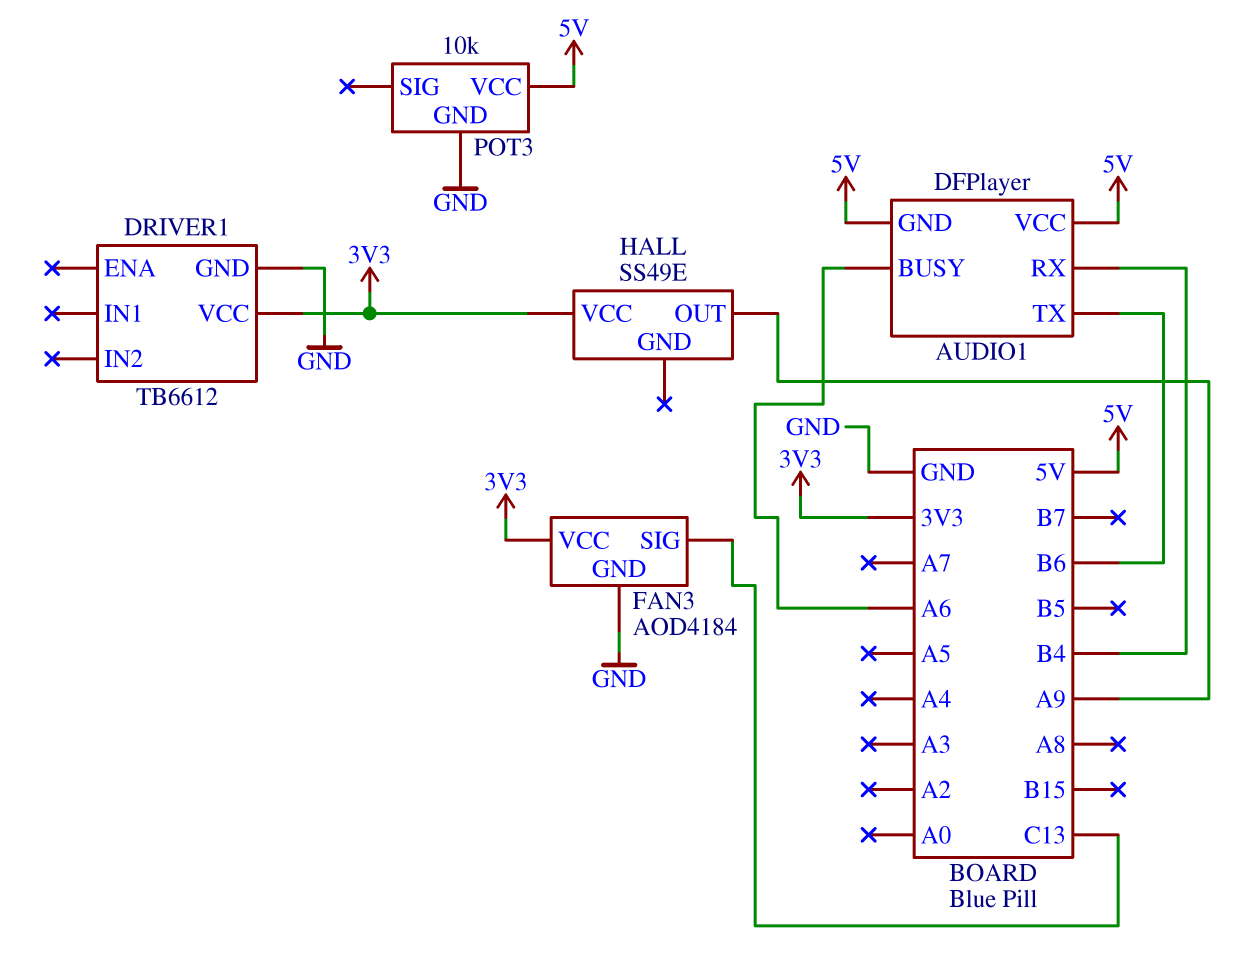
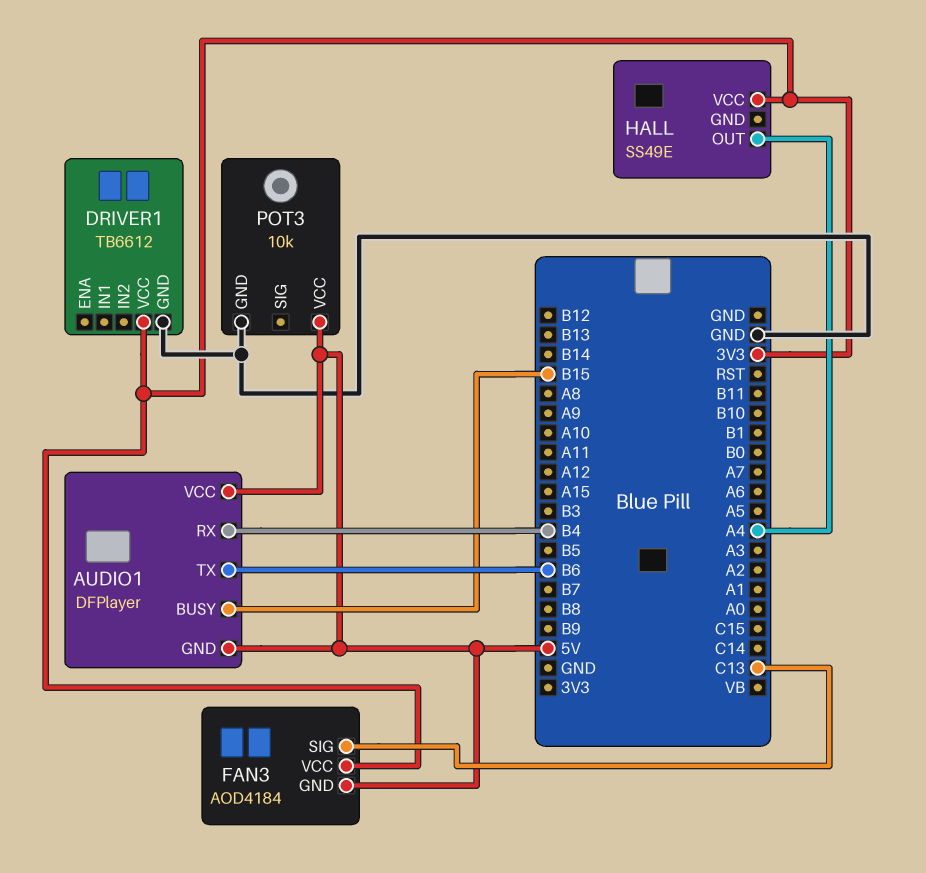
AUDIO1 pin BUSY: A6 -> B15
FAN3 pin GND: GND -> 5V
HALL pin OUT: A9 -> A4

